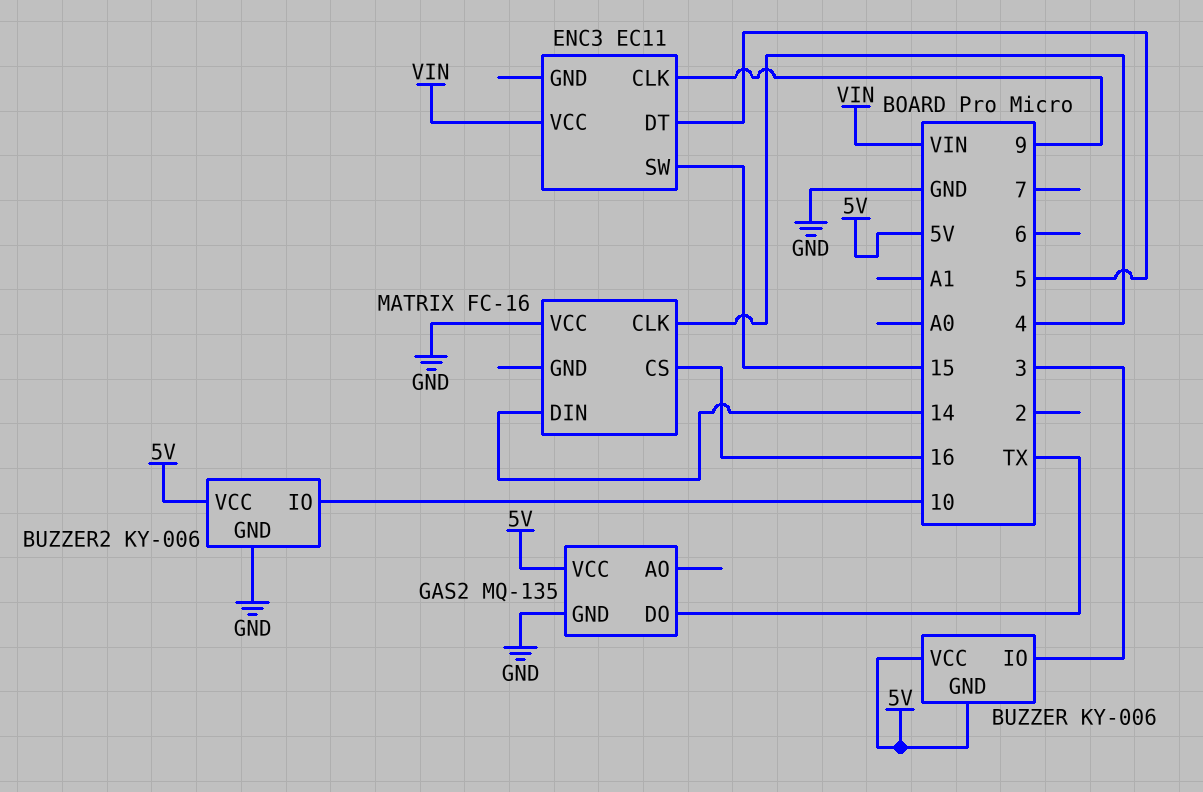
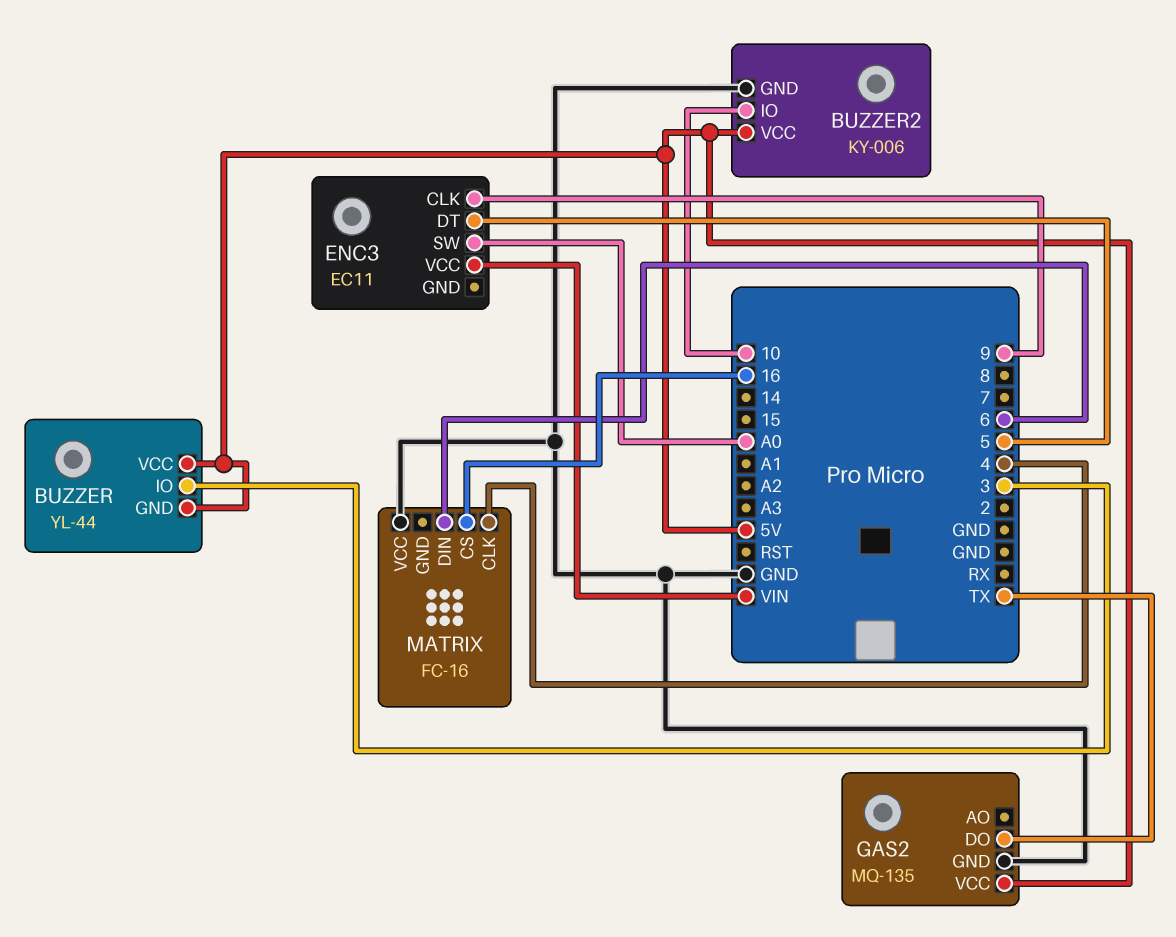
BUZZER: KY-006 -> YL-44
ENC3 pin SW: 15 -> A0
MATRIX pin DIN: 14 -> 6

